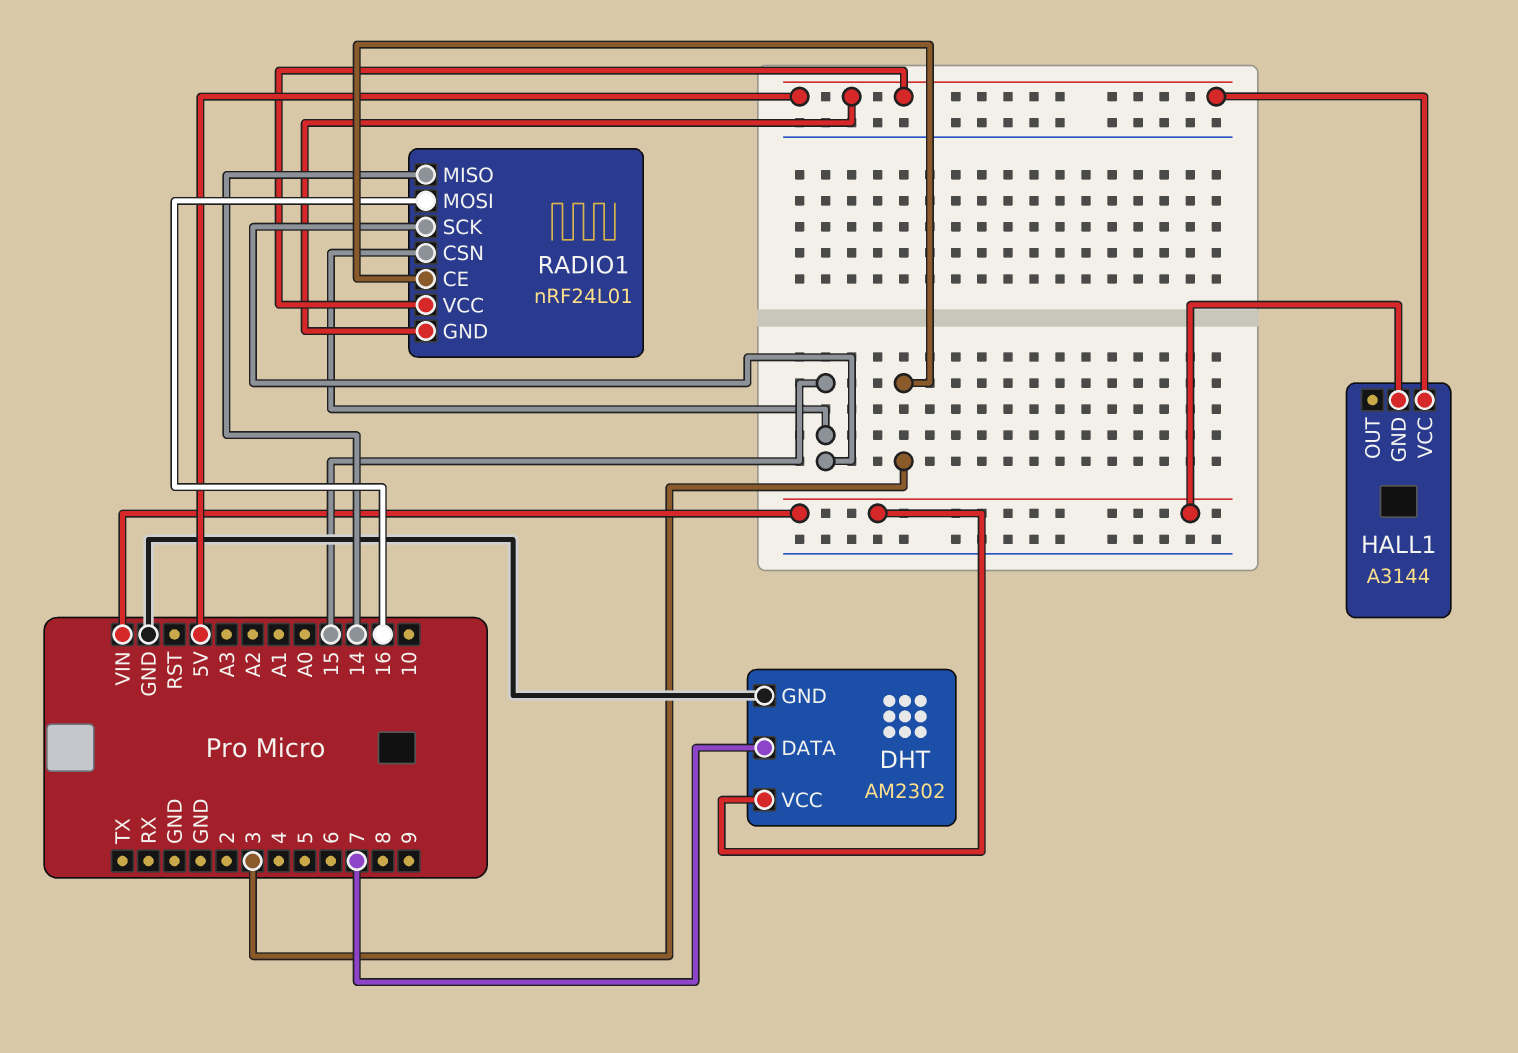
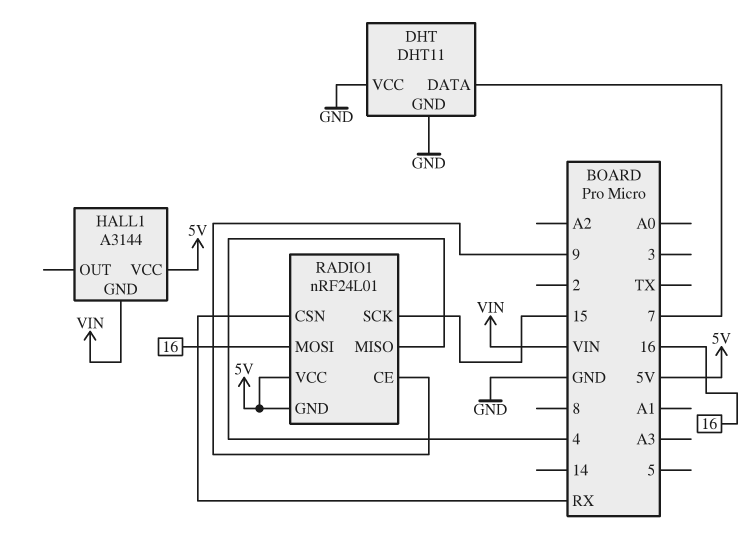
DHT: AM2302 -> DHT11
DHT pin VCC: VIN -> GND
RADIO1 pin CE: 3 -> 9
RADIO1 pin CSN: 15 -> RX
RADIO1 pin MISO: 14 -> 4

